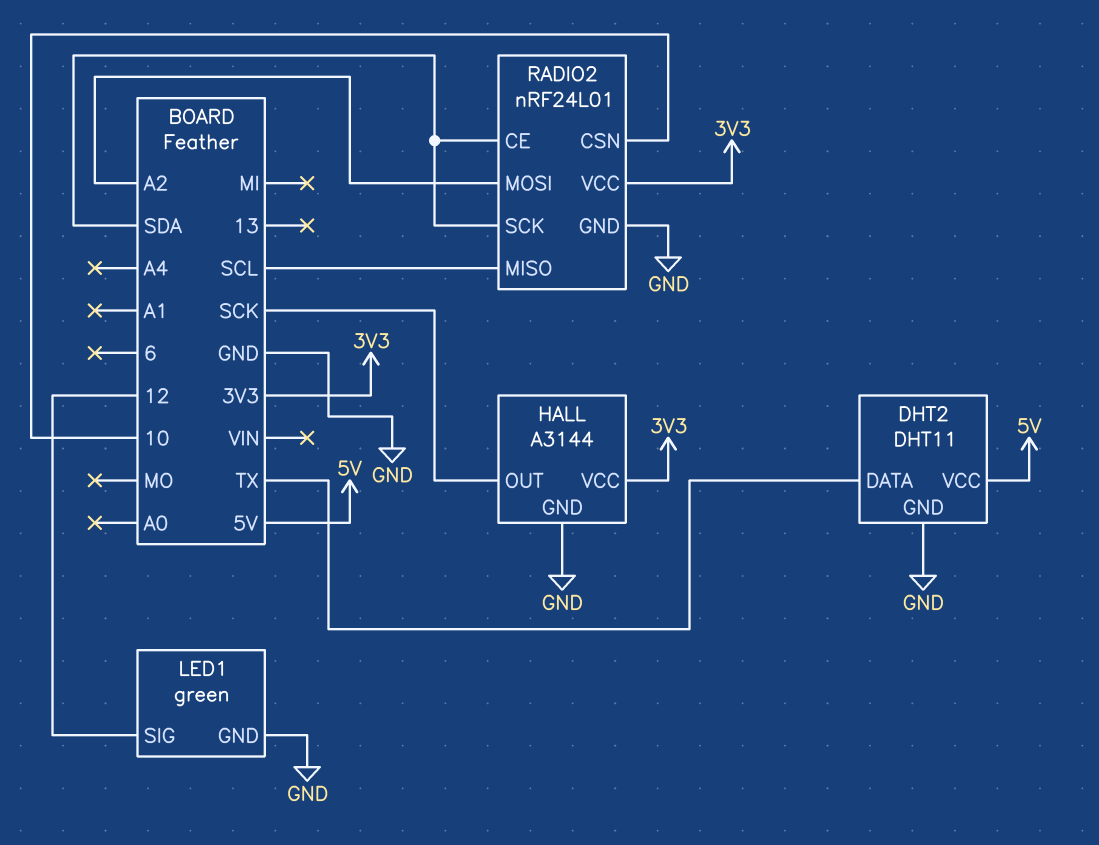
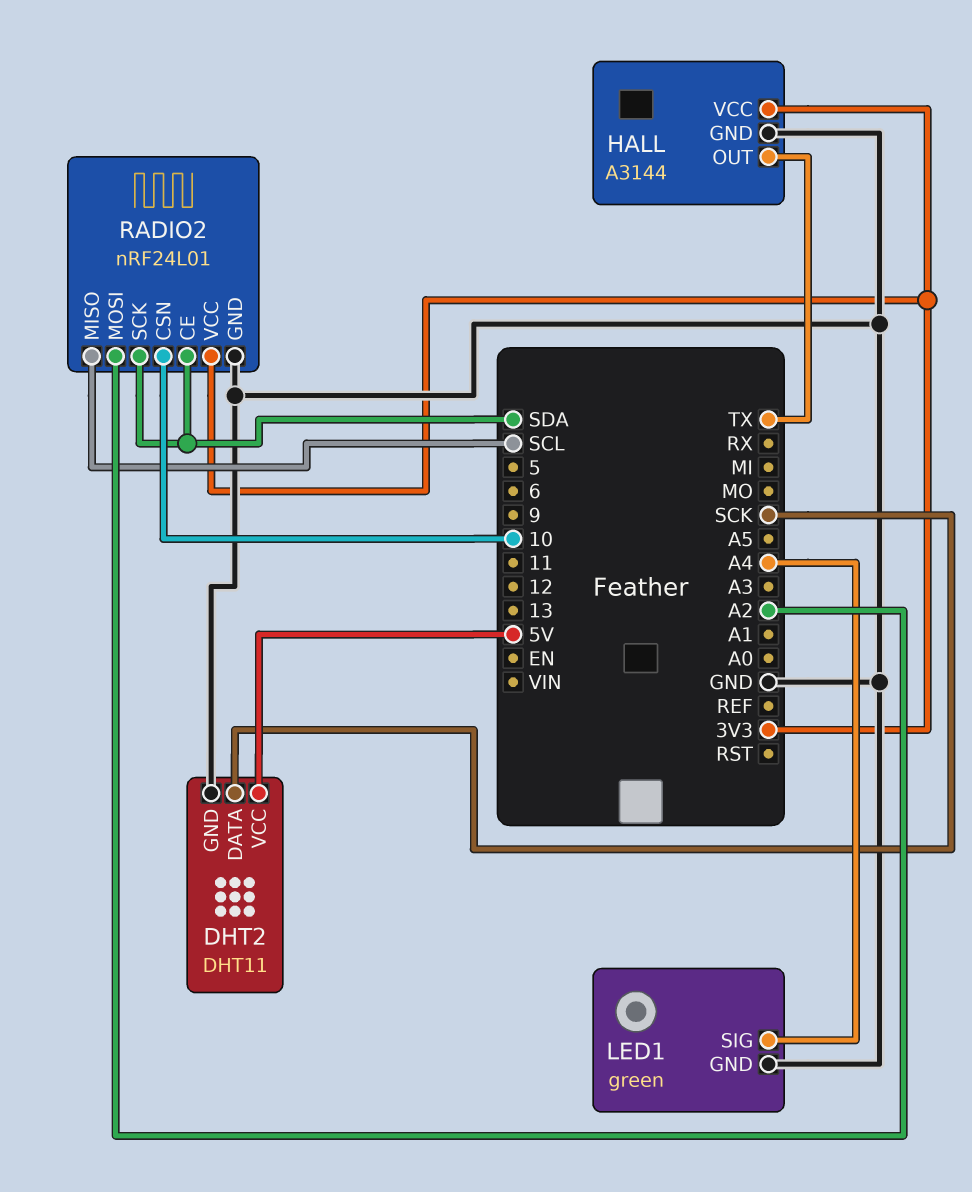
DHT2 pin DATA: TX -> SCK
HALL pin OUT: SCK -> TX
LED1 pin SIG: 12 -> A4

